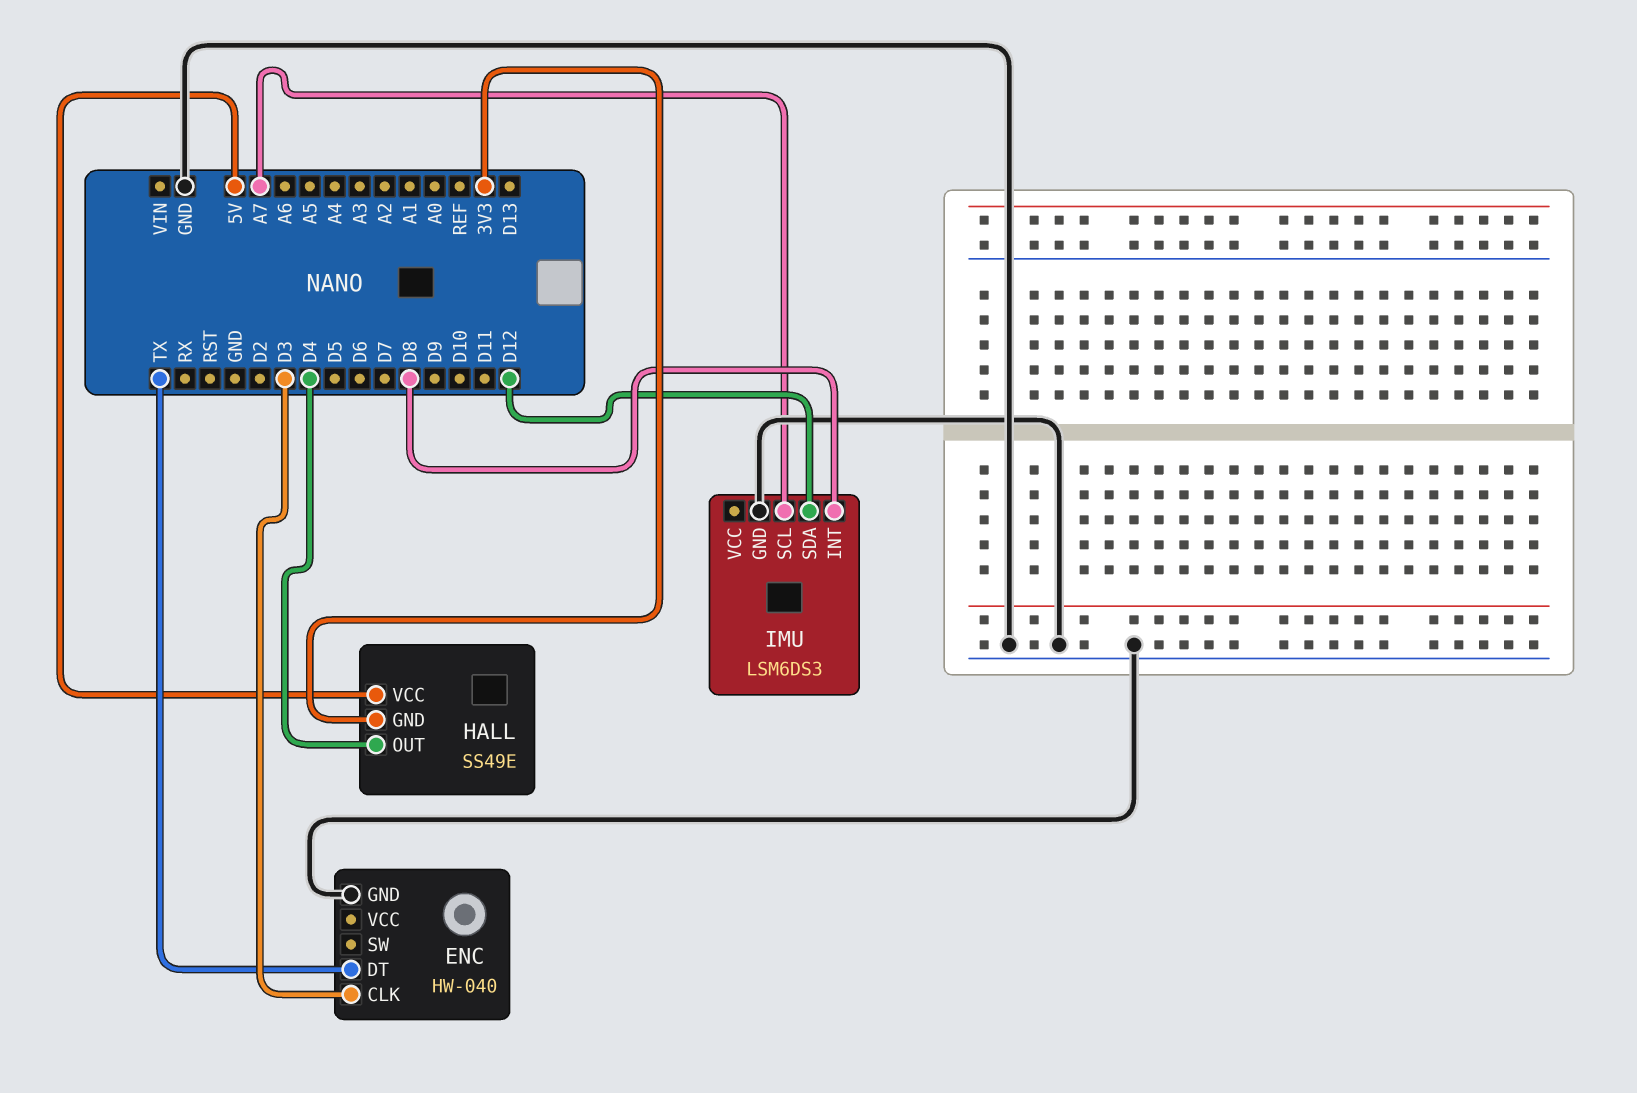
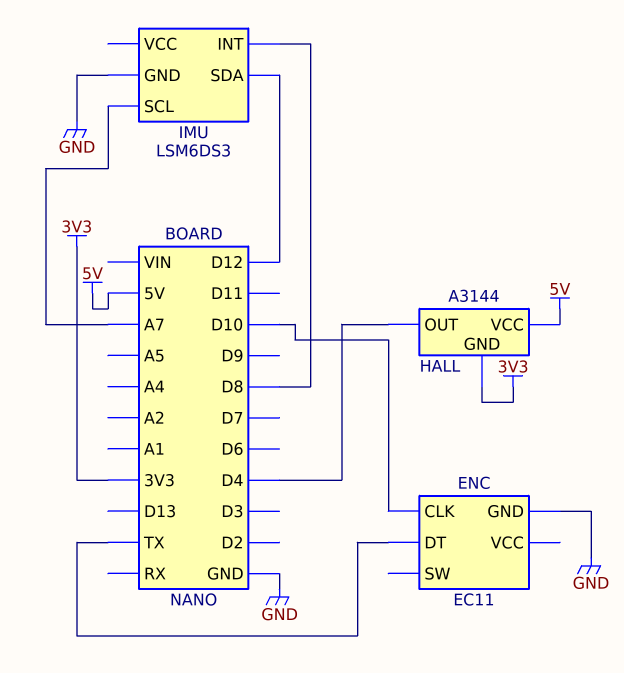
ENC: HW-040 -> EC11
ENC pin CLK: D3 -> D10
HALL: SS49E -> A3144

